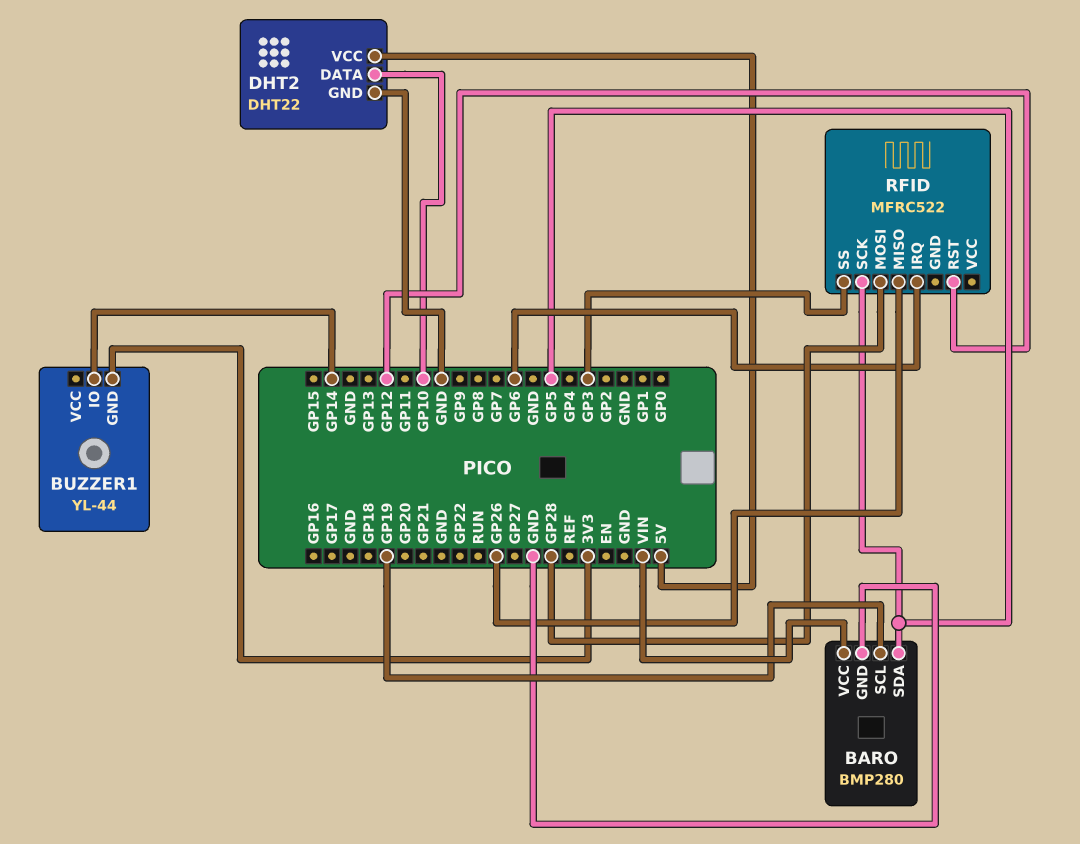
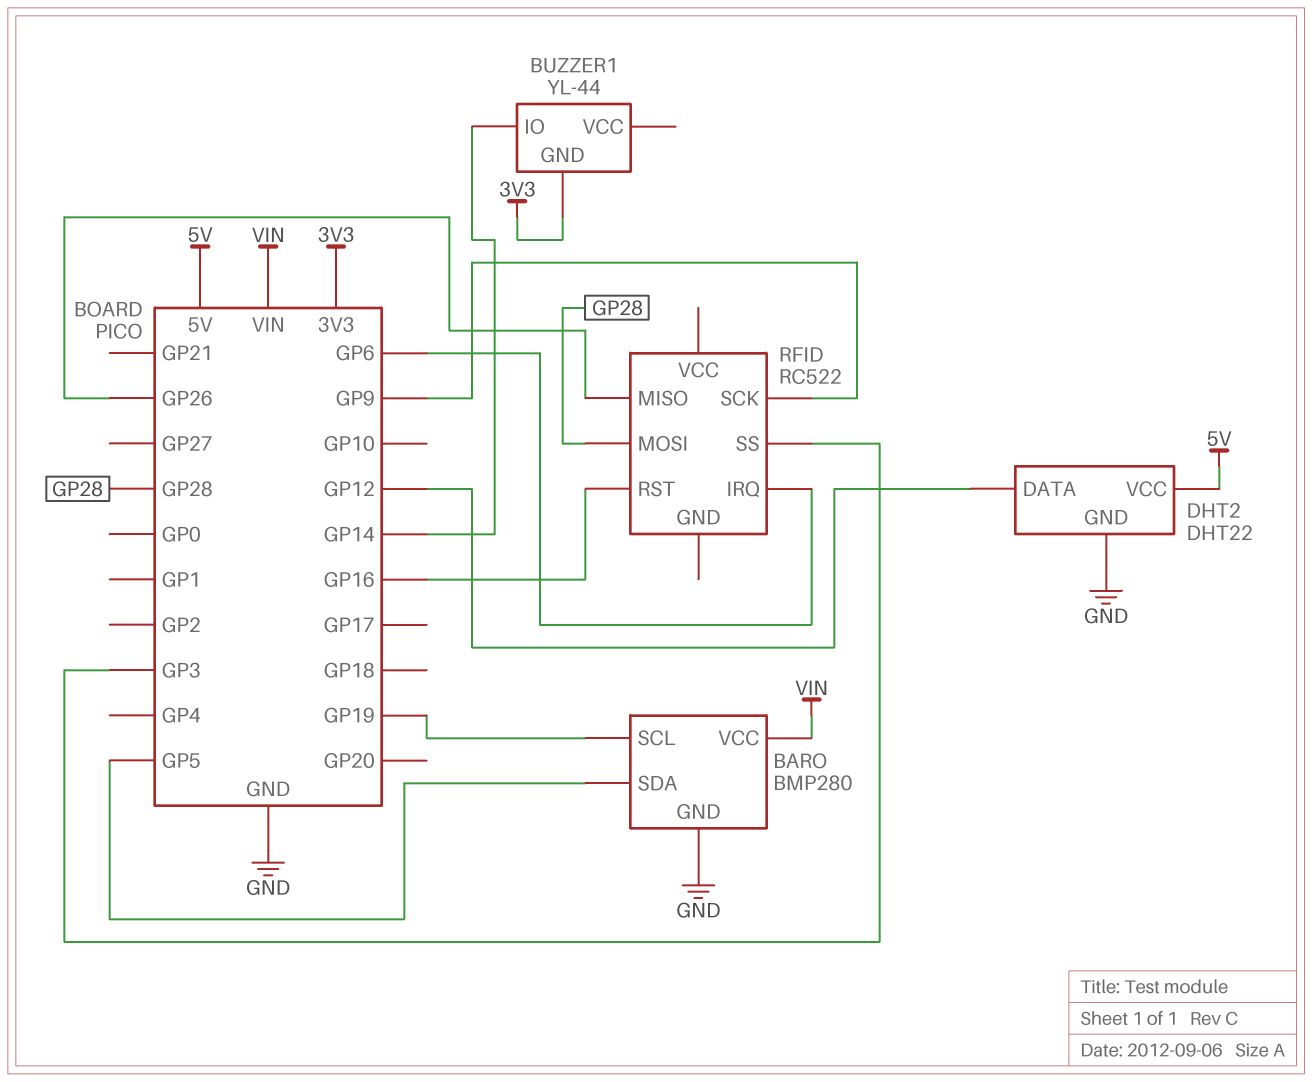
DHT2 pin DATA: GP10 -> GP12
RFID: MFRC522 -> RC522
RFID pin RST: GP12 -> GP16
RFID pin SCK: GP5 -> GP9

